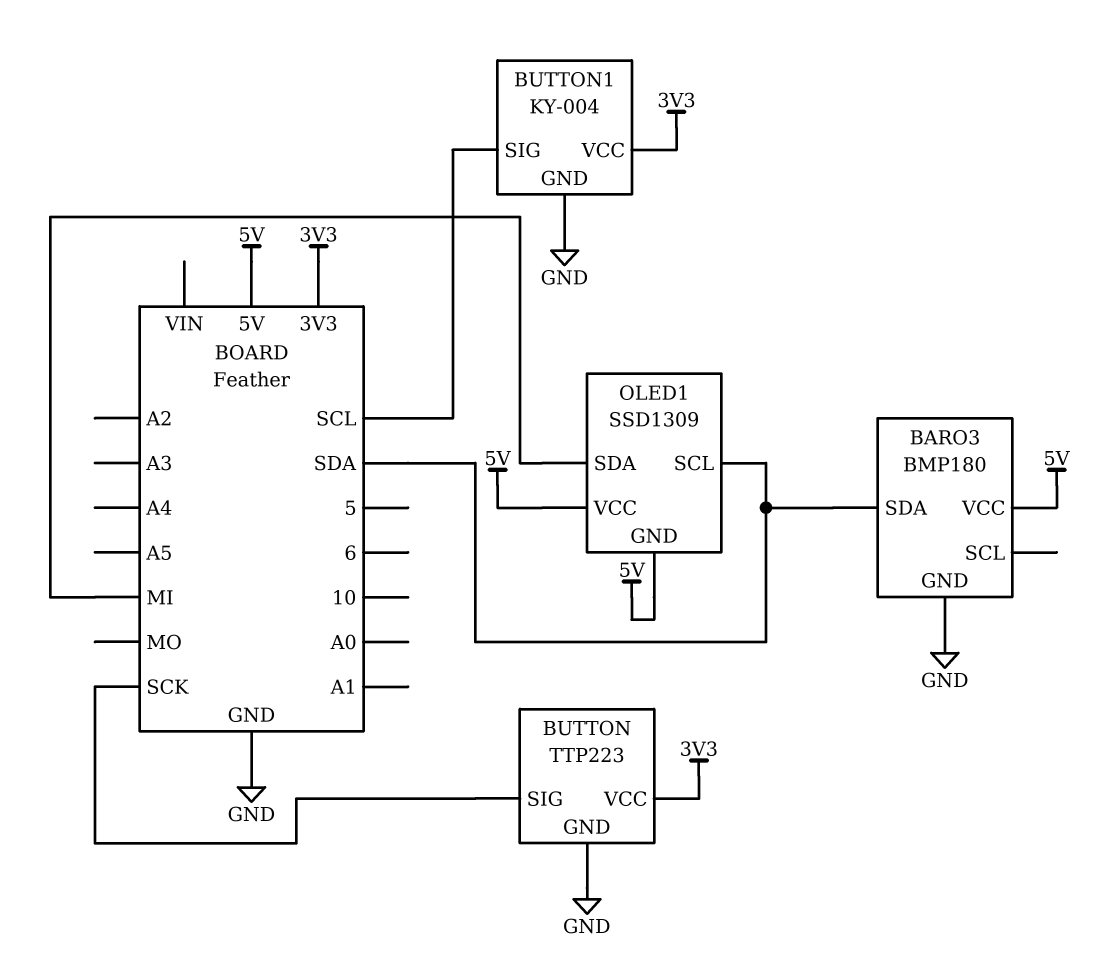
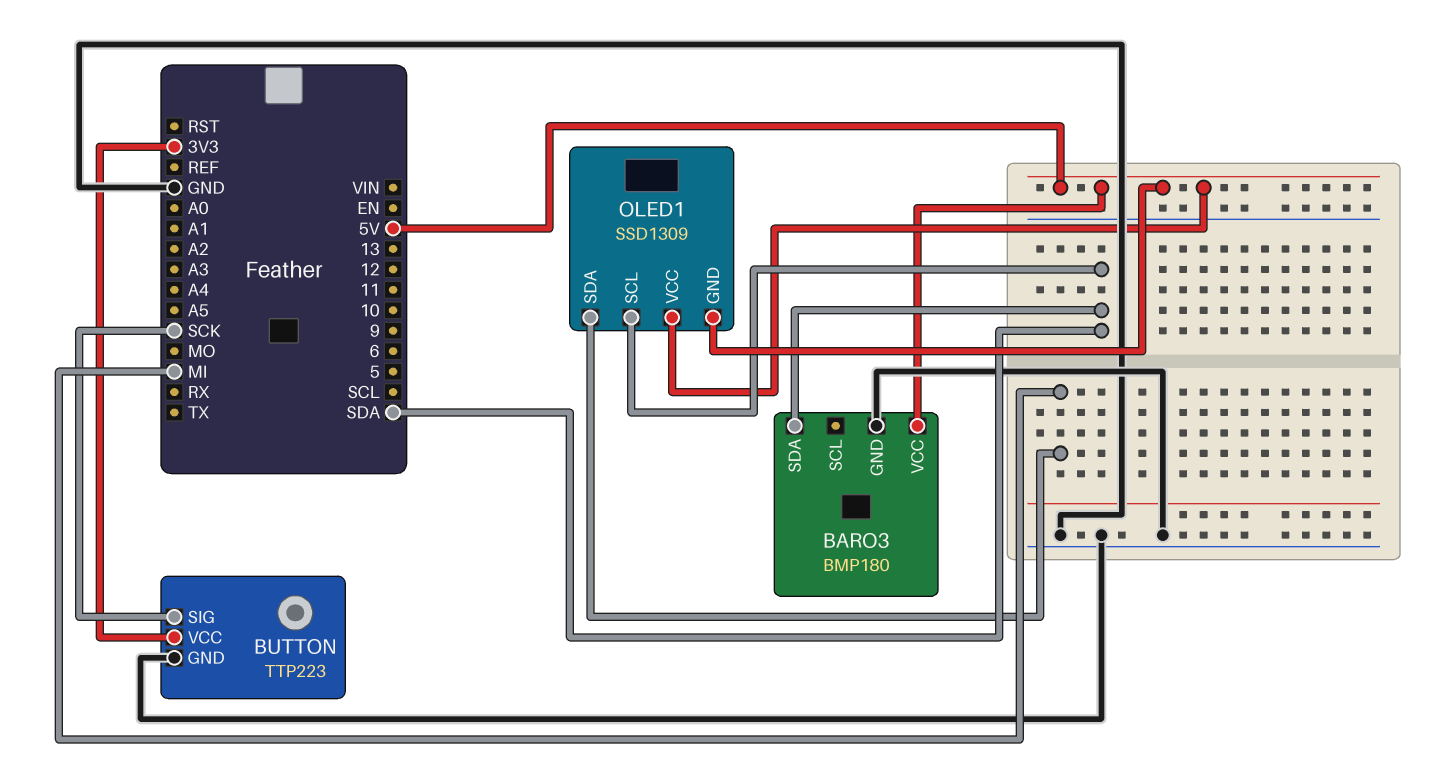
BUTTON1: KY-004 -> none
BUTTON1 pin GND: GND -> none
BUTTON1 pin SIG: SCL -> none
BUTTON1 pin VCC: 3V3 -> none

